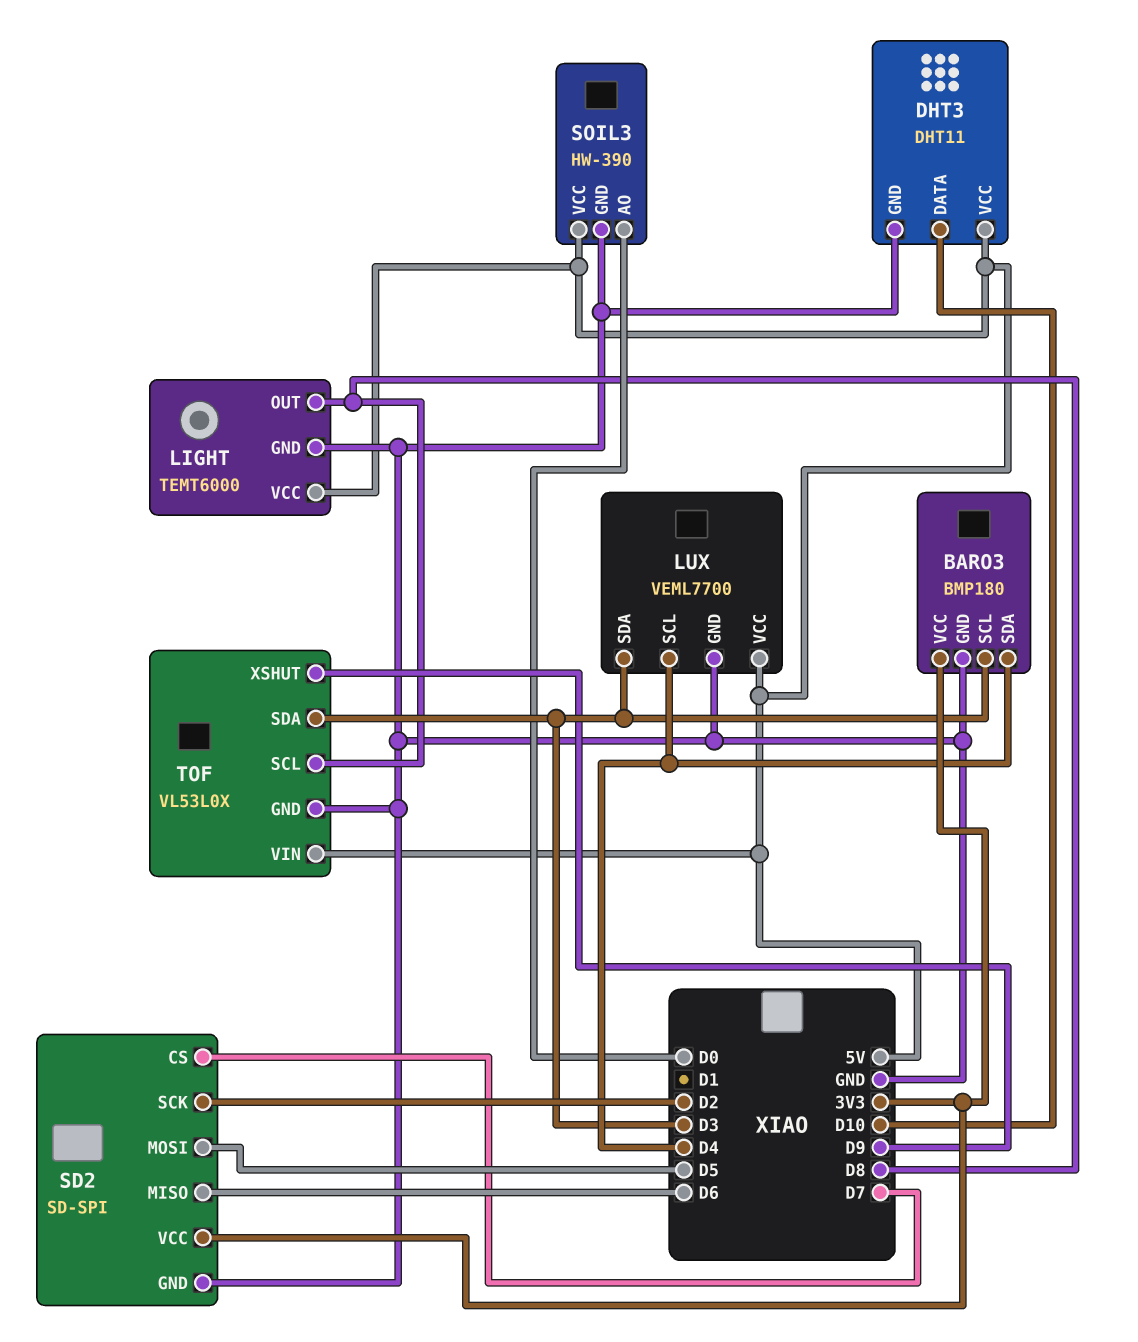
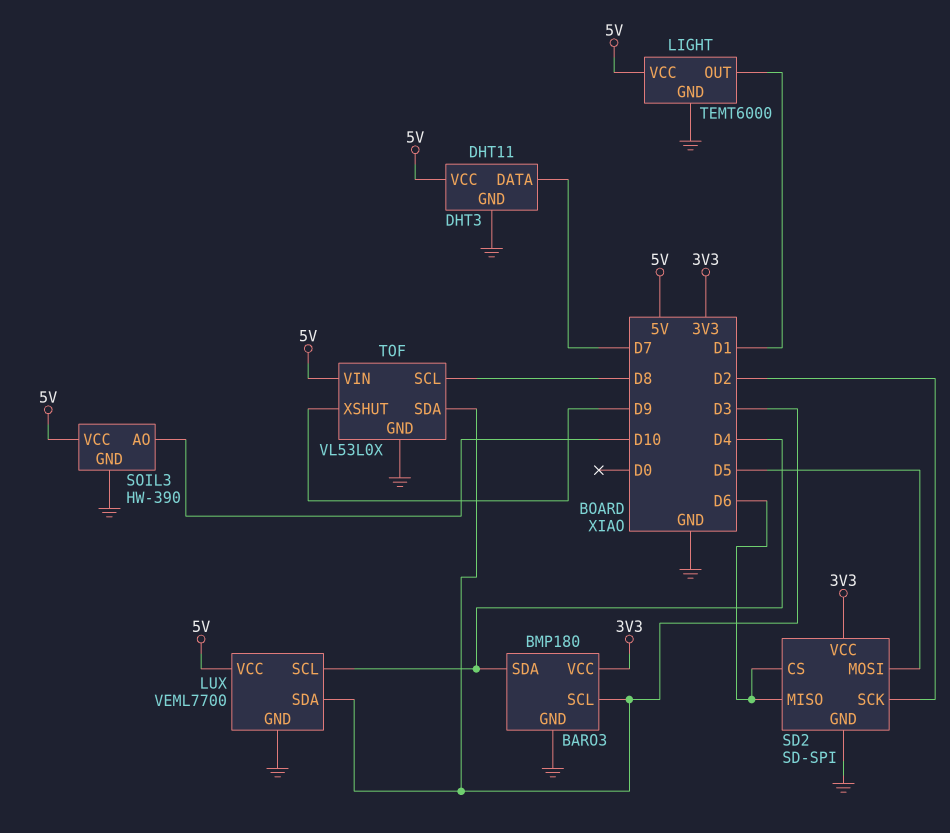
DHT3 pin DATA: D10 -> D7
LIGHT pin OUT: D8 -> D1
SD2 pin CS: D7 -> D6
SOIL3 pin AO: D0 -> D10

